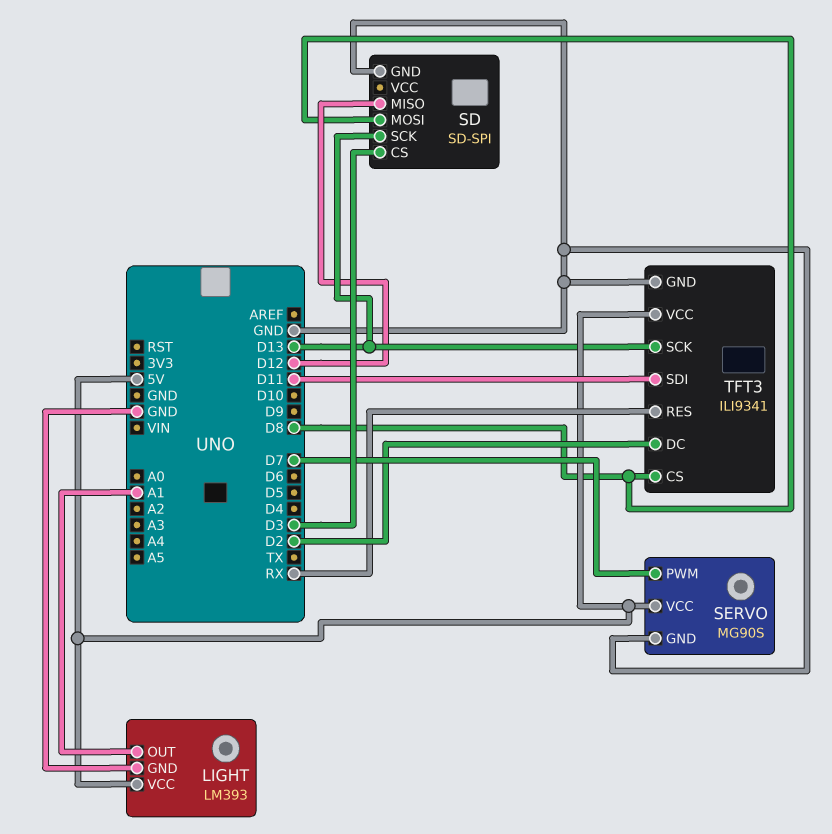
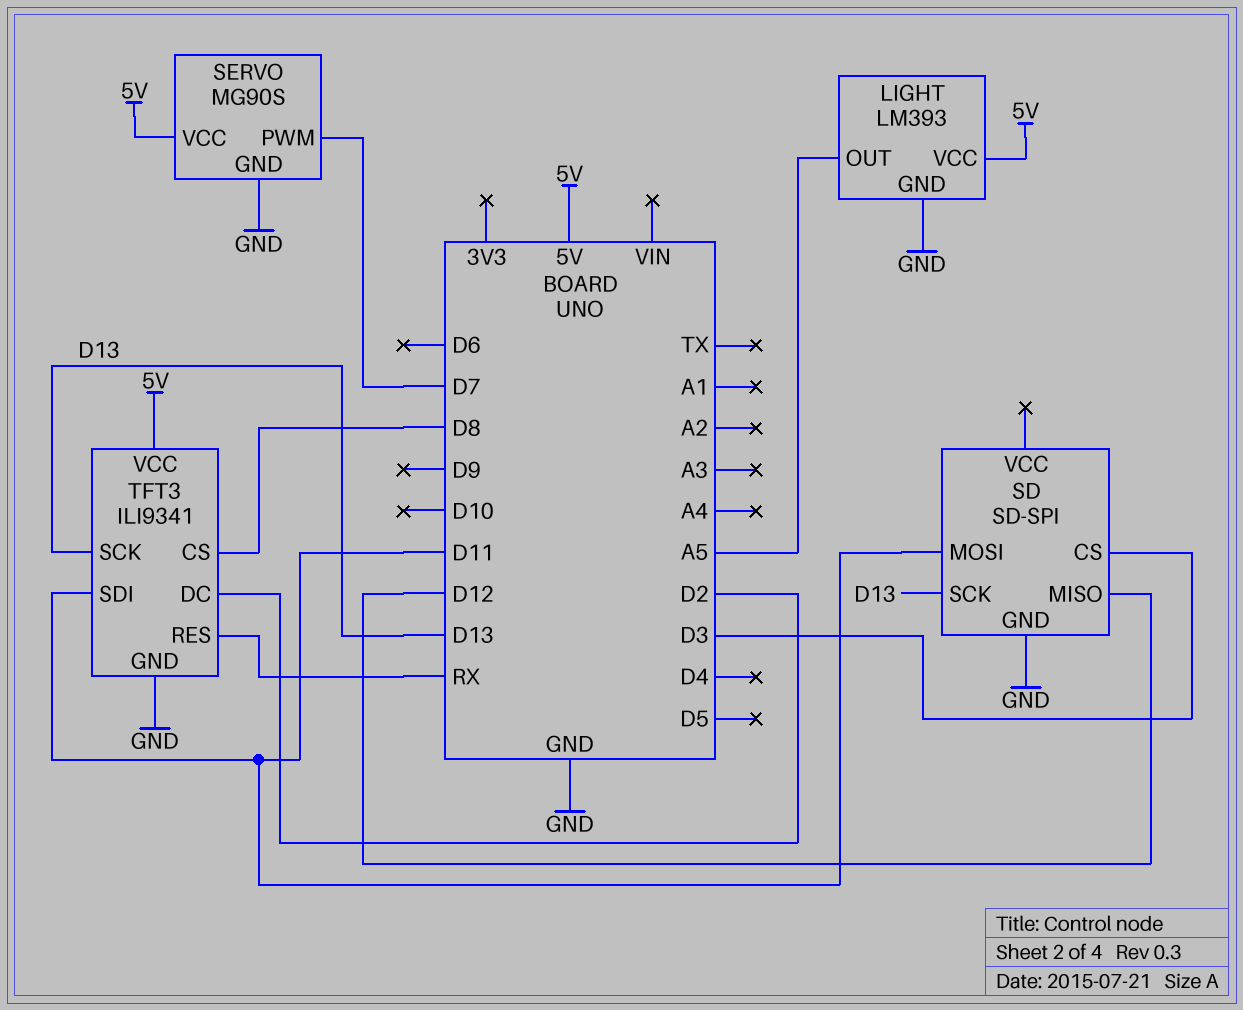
LIGHT pin OUT: A1 -> A5
SD pin MOSI: D8 -> D11

